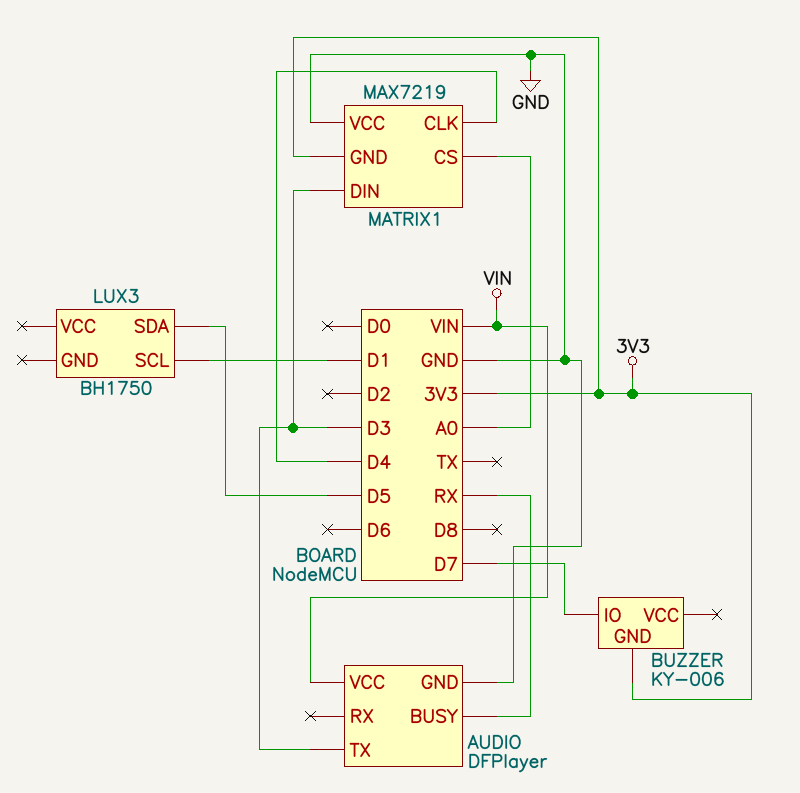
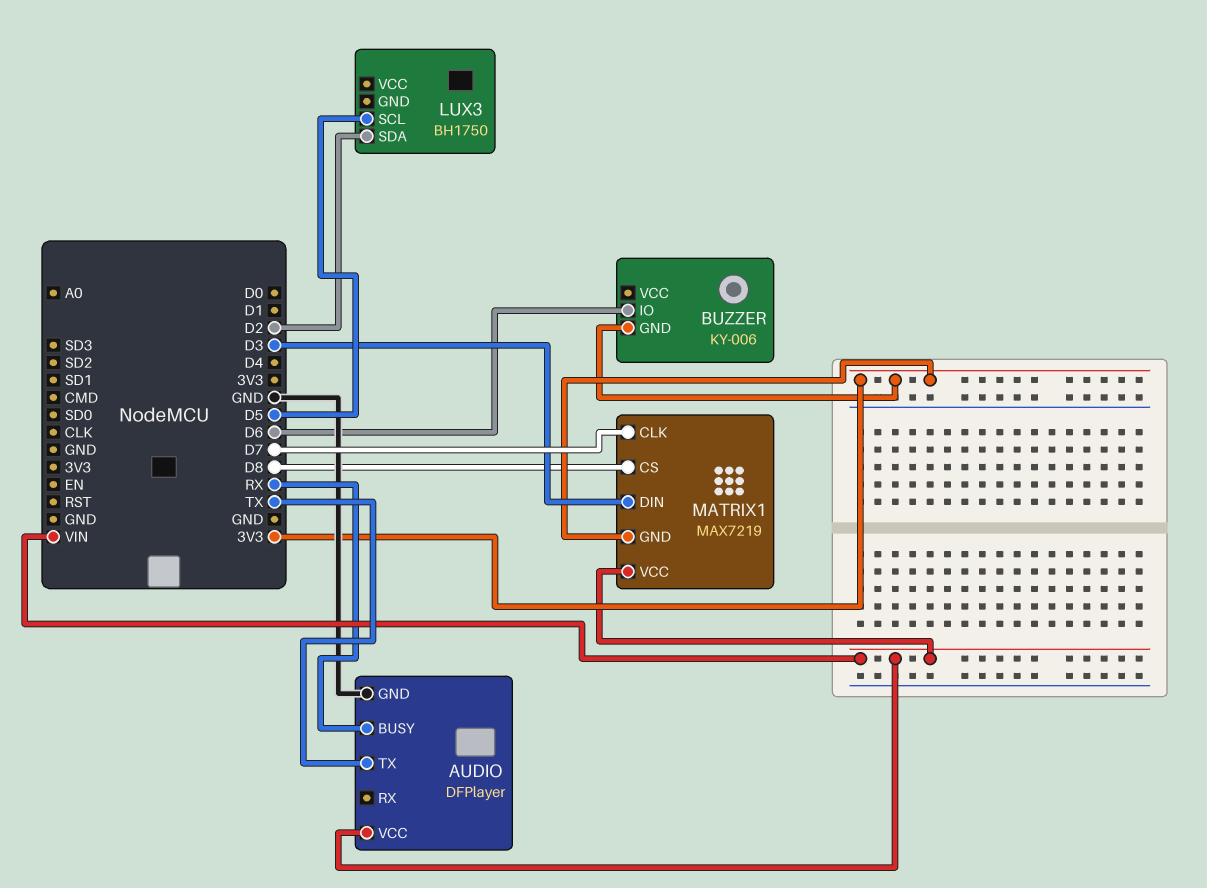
AUDIO pin TX: D3 -> TX
BUZZER pin IO: D7 -> D6
LUX3 pin SCL: D1 -> D5
LUX3 pin SDA: D5 -> D2
MATRIX1 pin CLK: D4 -> D7
MATRIX1 pin CS: A0 -> D8
MATRIX1 pin VCC: GND -> VIN

